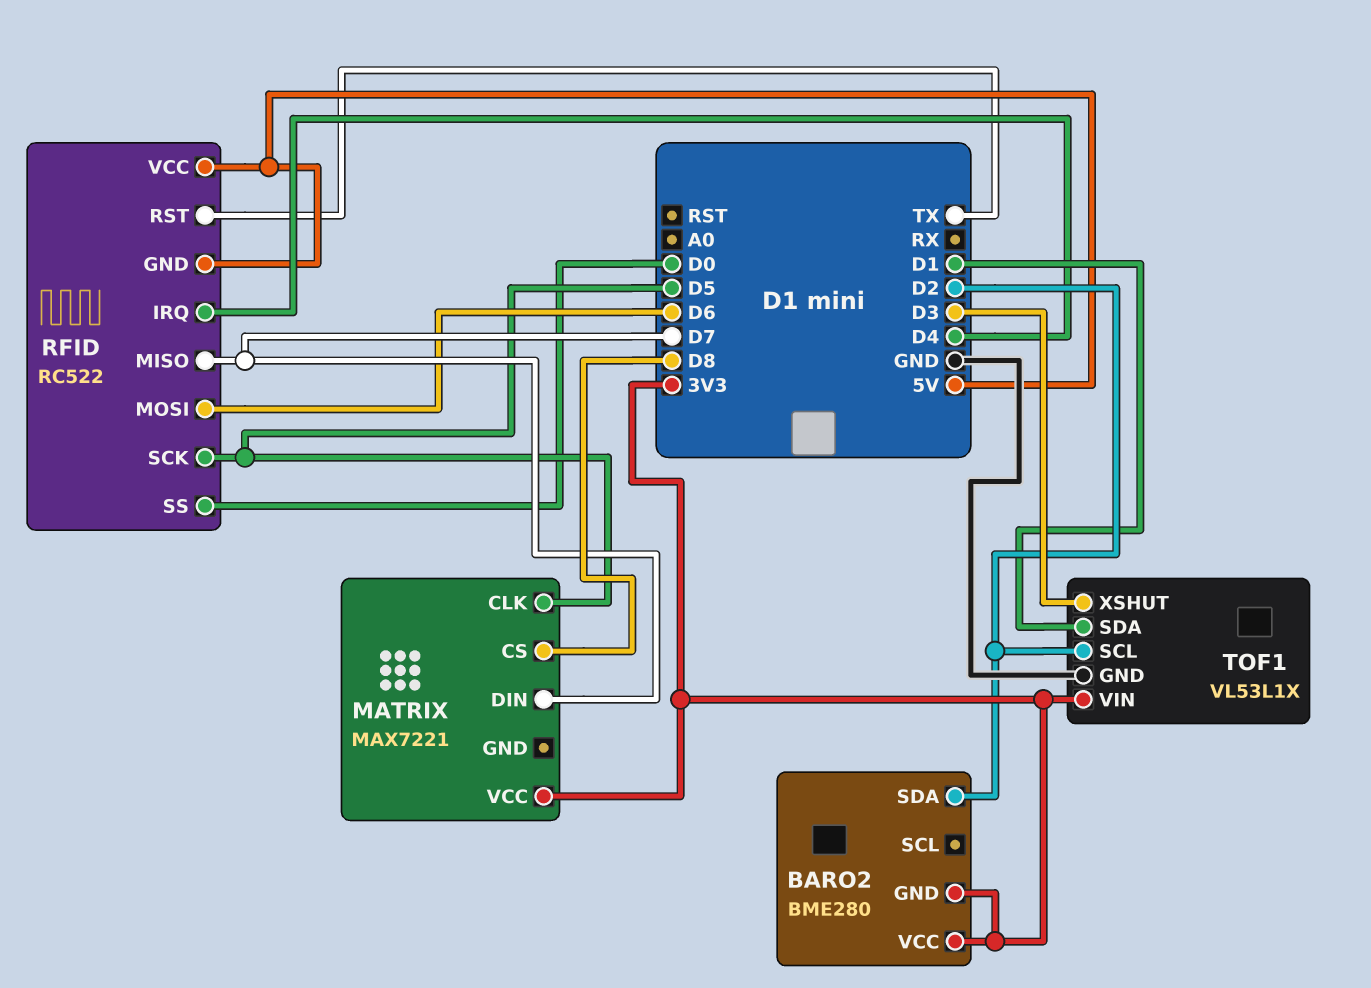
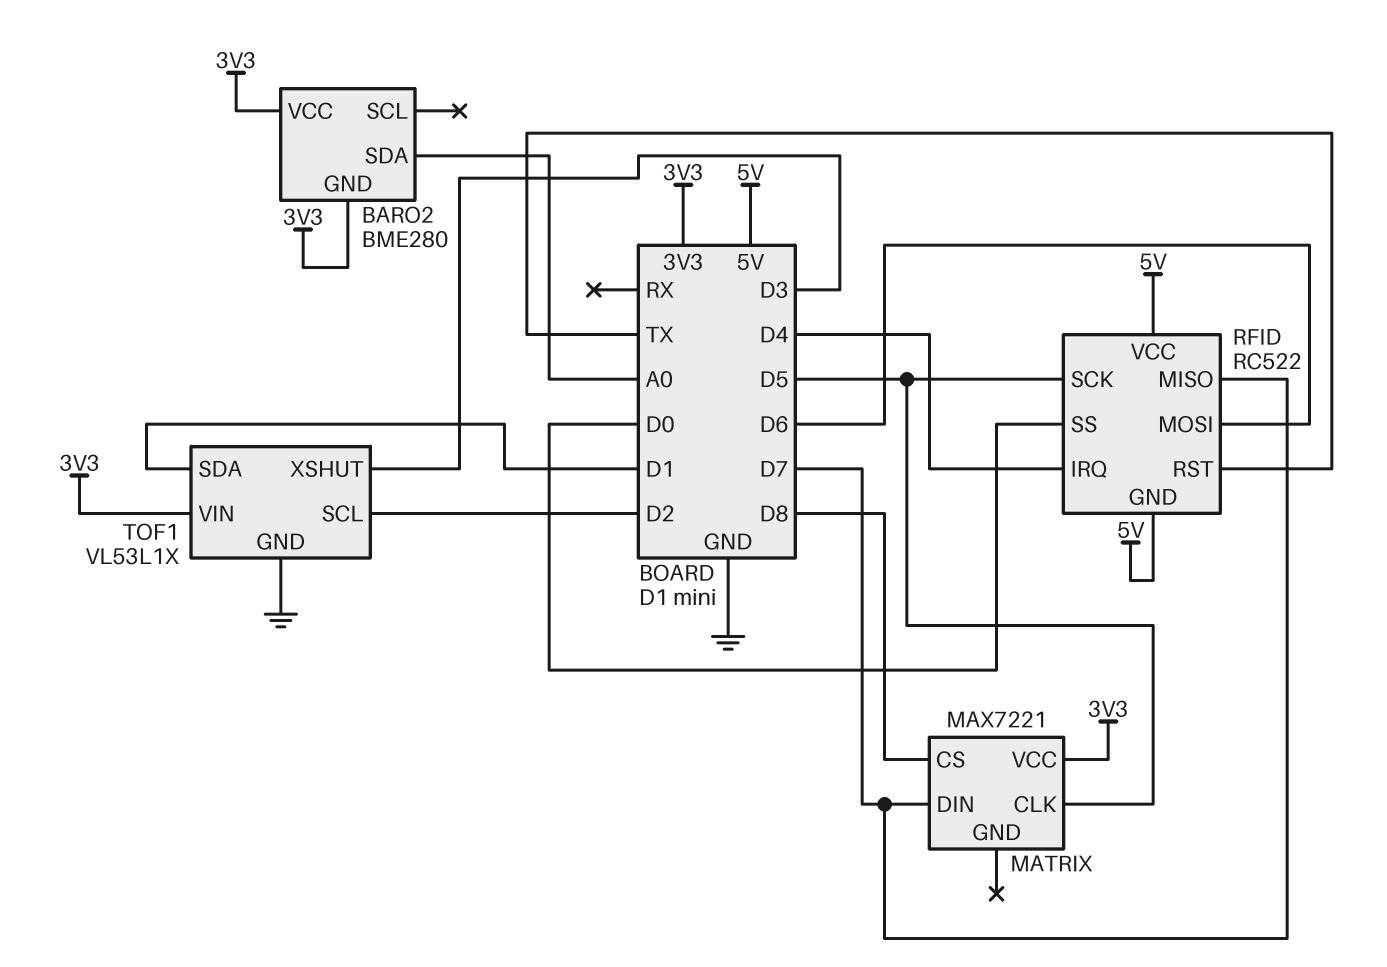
BARO2 pin SDA: D2 -> A0

